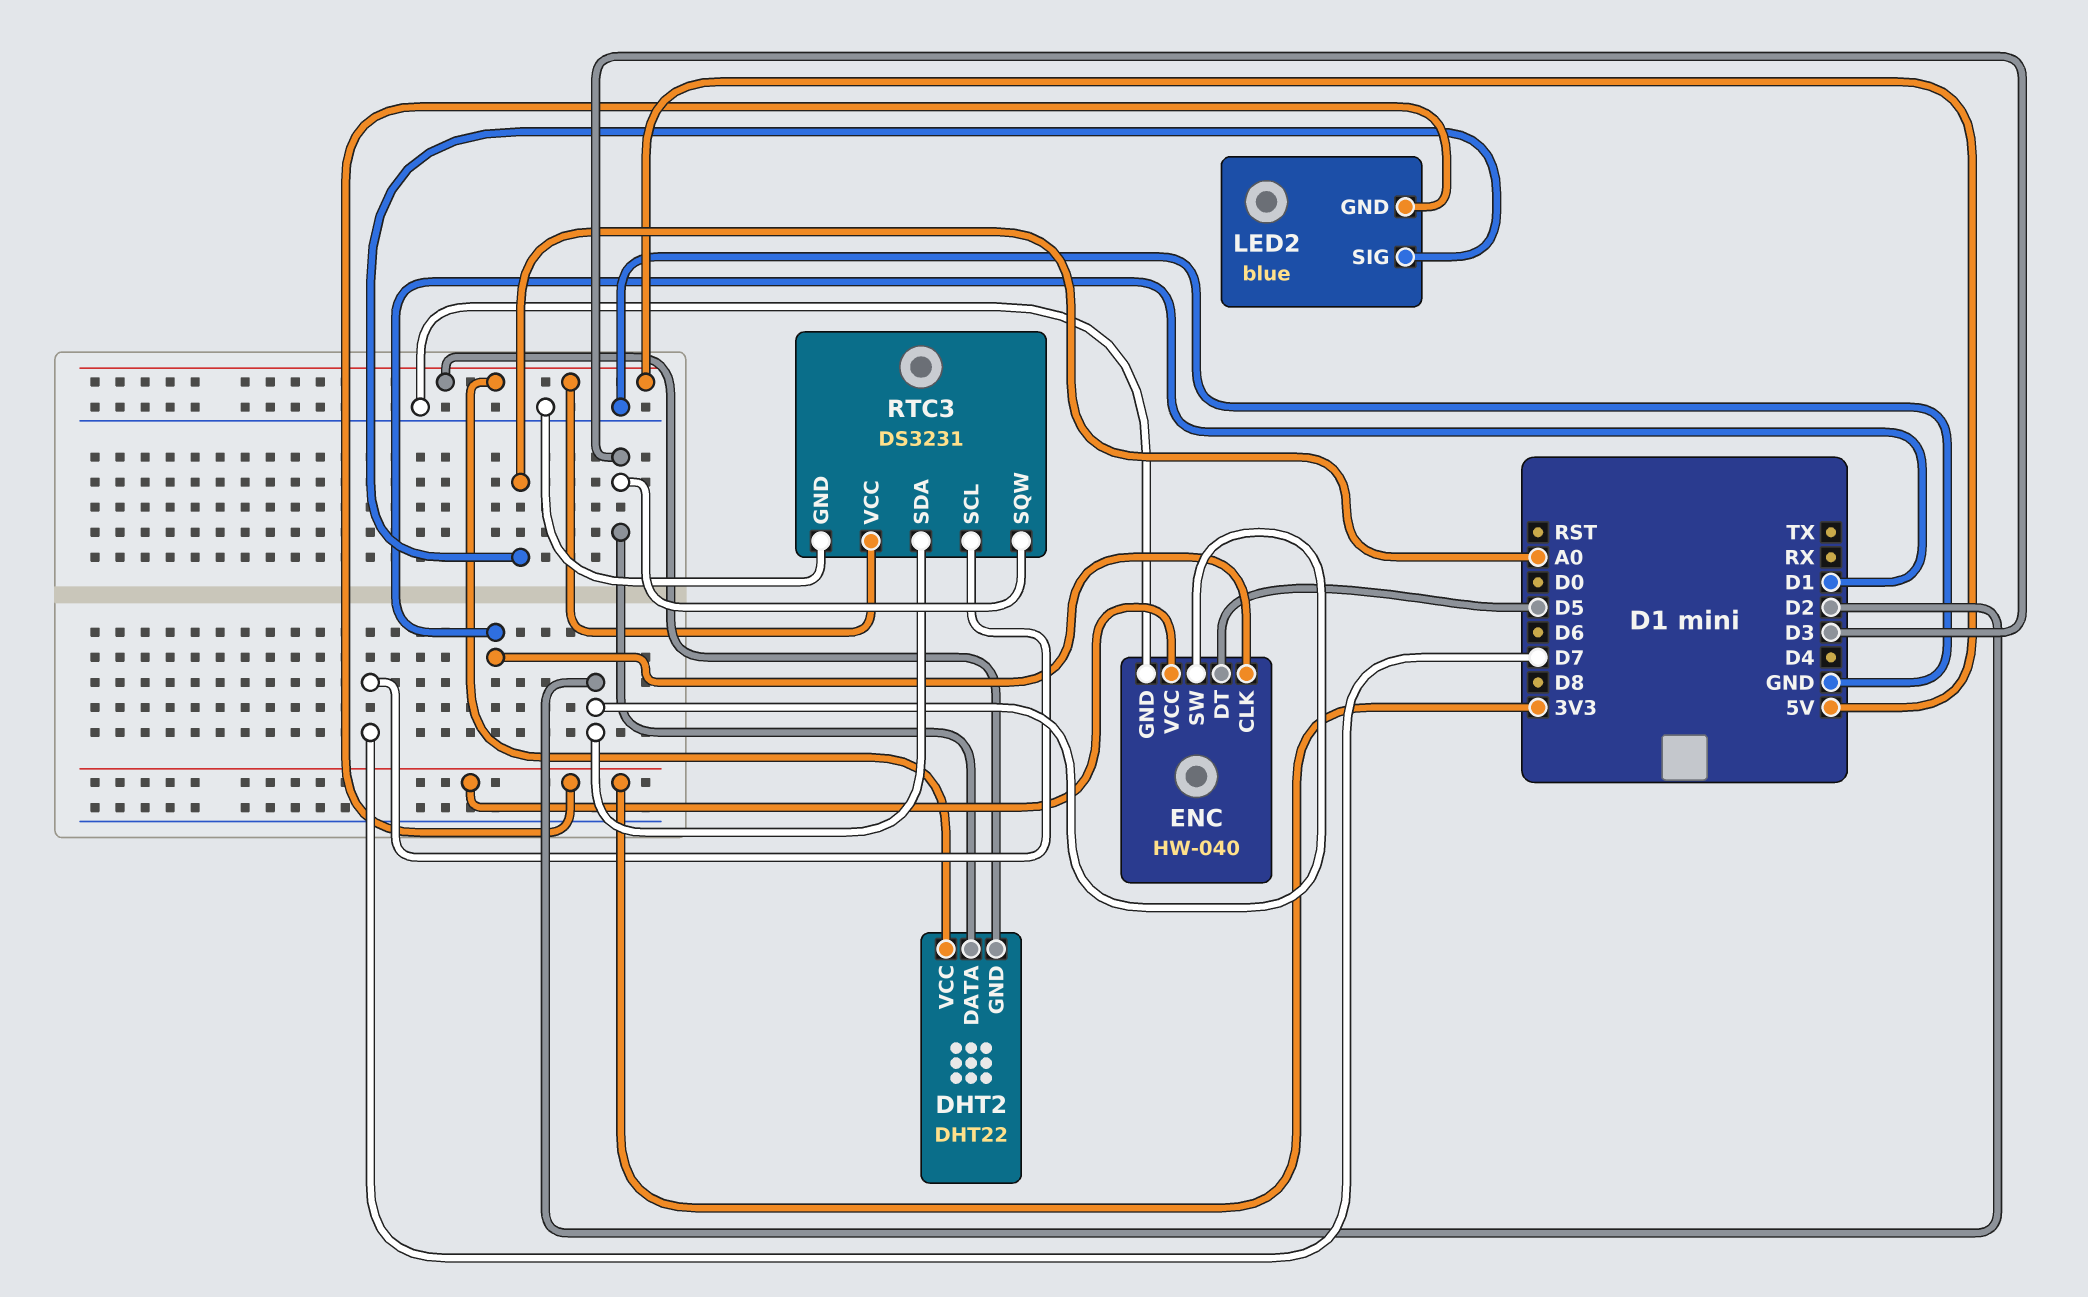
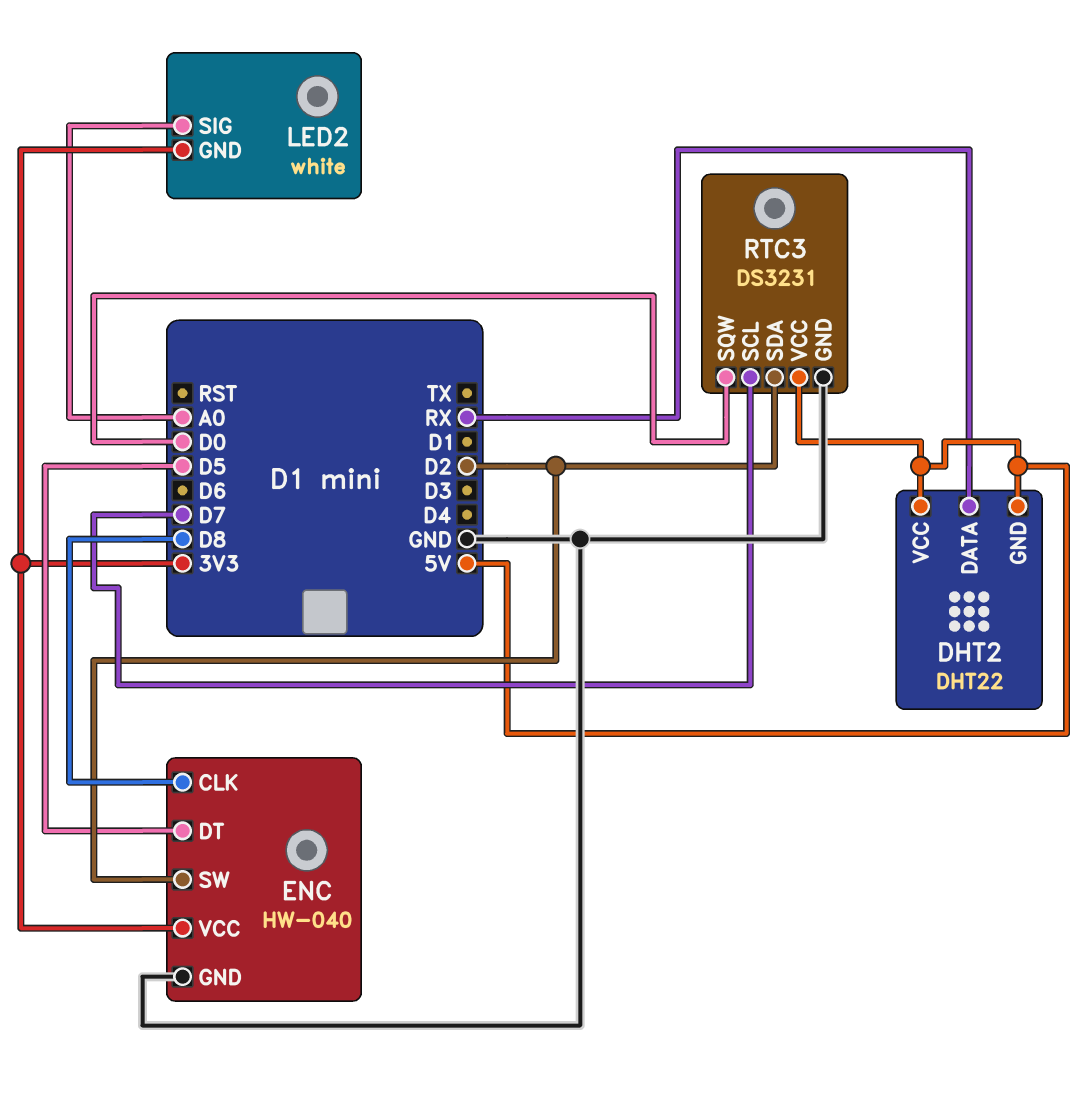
DHT2 pin DATA: D3 -> RX
ENC pin CLK: D1 -> D8
LED2: blue -> white
RTC3 pin SQW: D3 -> D0

